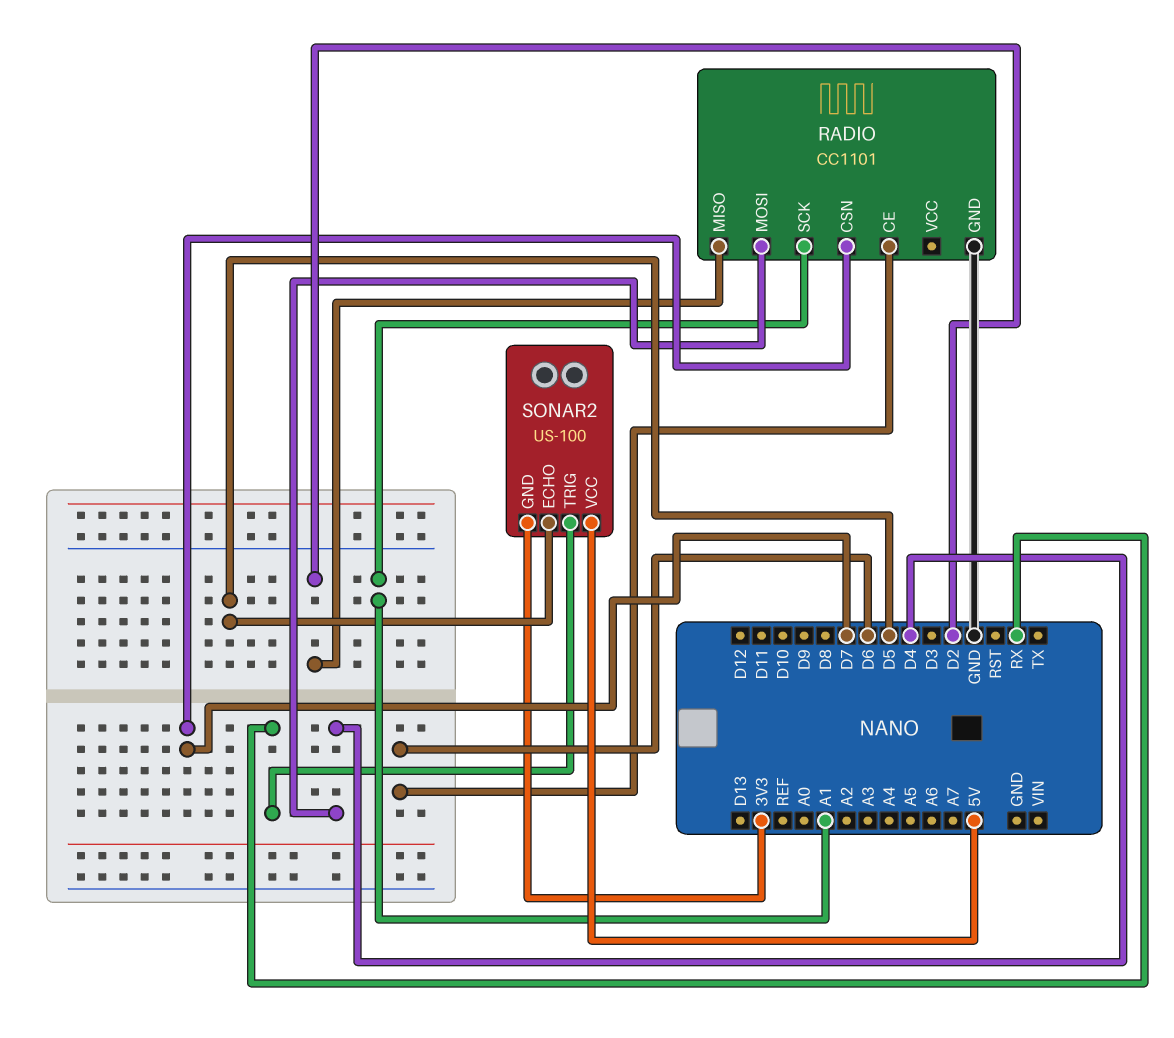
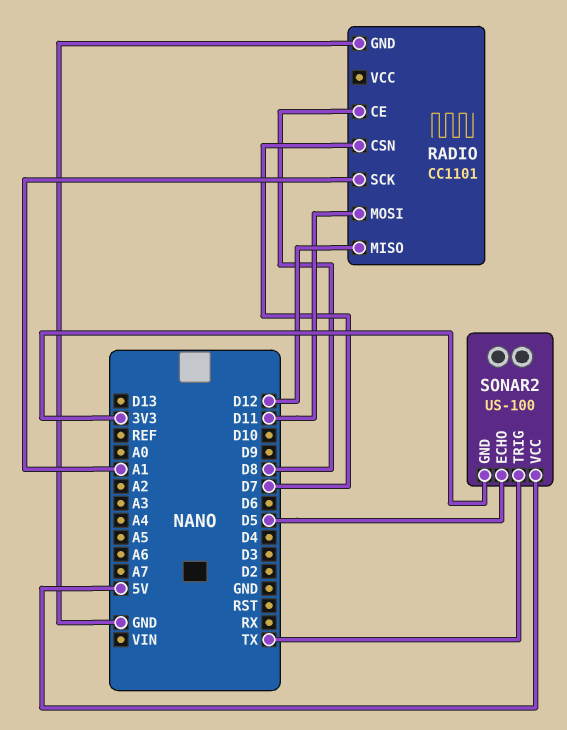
RADIO pin CE: D6 -> D8
RADIO pin MISO: D2 -> D12
RADIO pin MOSI: D4 -> D11
SONAR2 pin TRIG: RX -> TX

